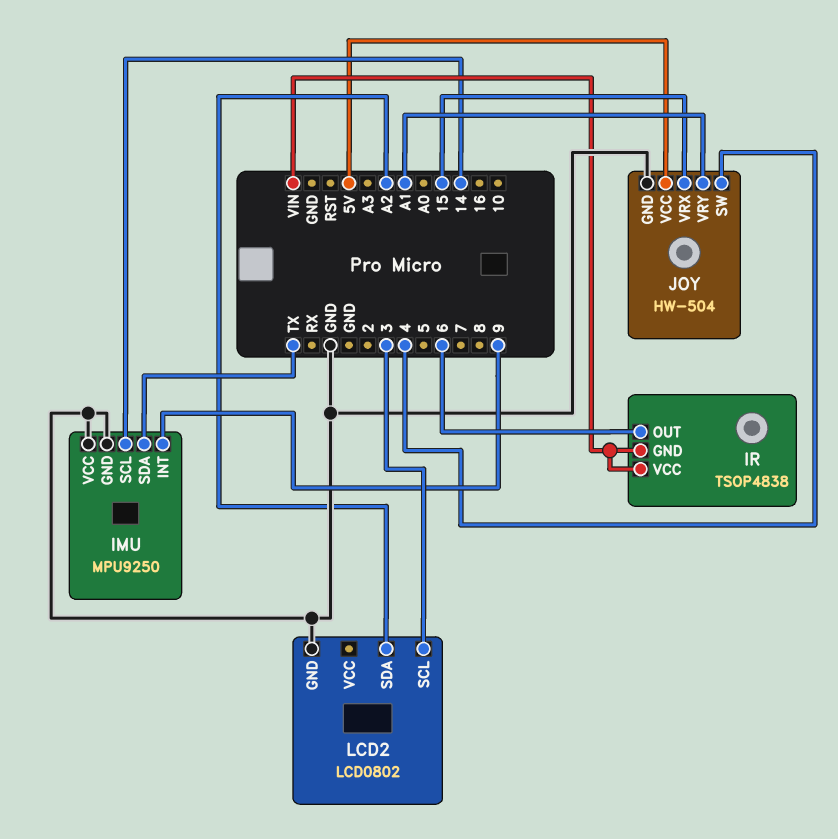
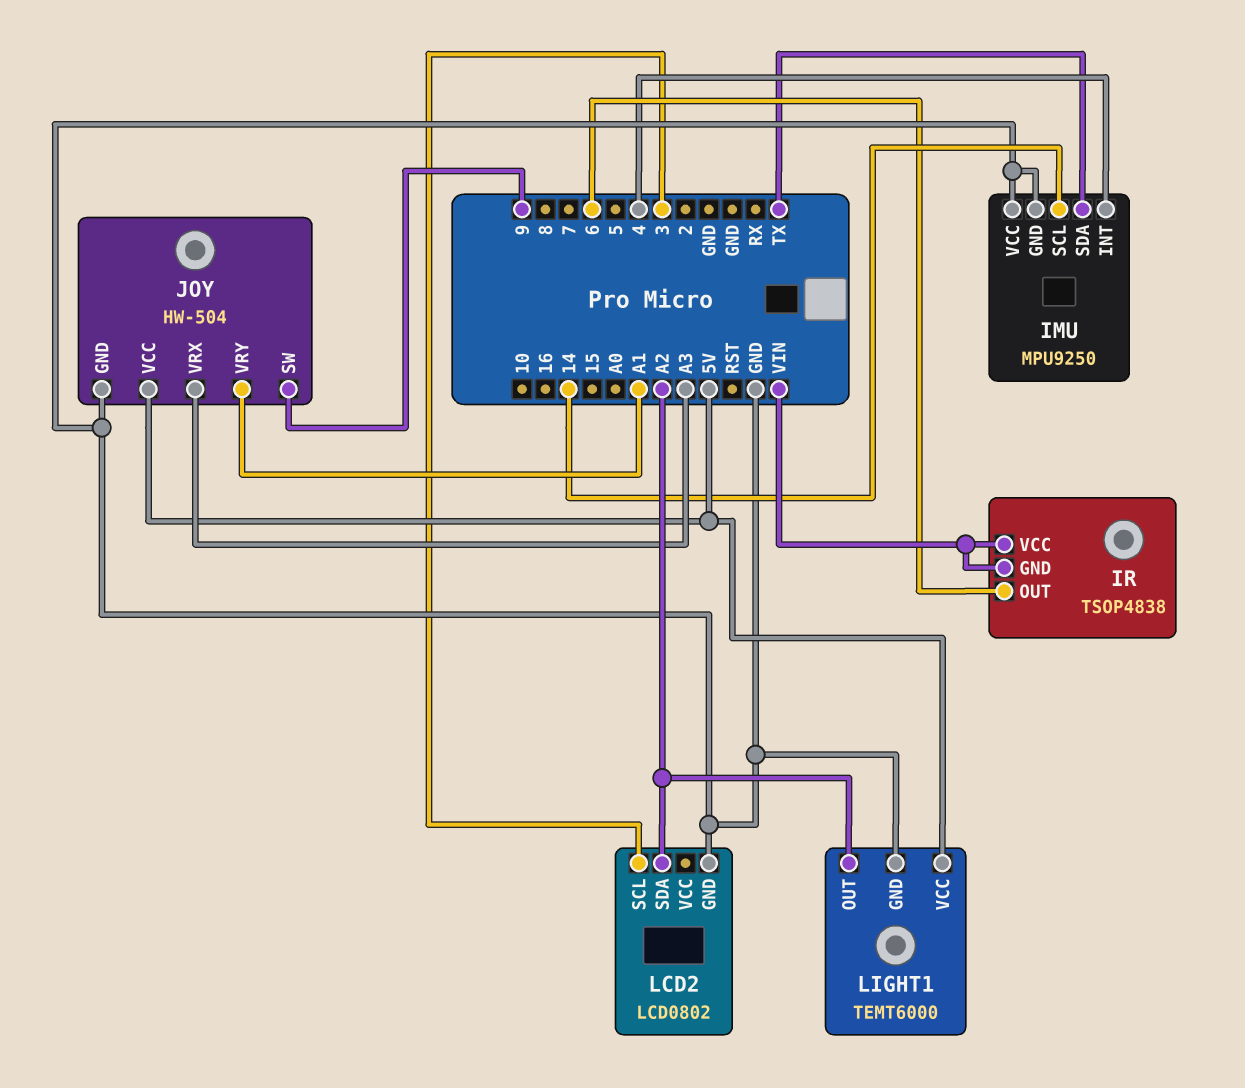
IMU pin INT: 9 -> 4
JOY pin SW: 4 -> 9
JOY pin VRX: 15 -> A3
LIGHT1: none -> TEMT6000
LIGHT1 pin GND: none -> GND
LIGHT1 pin OUT: none -> A2
LIGHT1 pin VCC: none -> 5V

